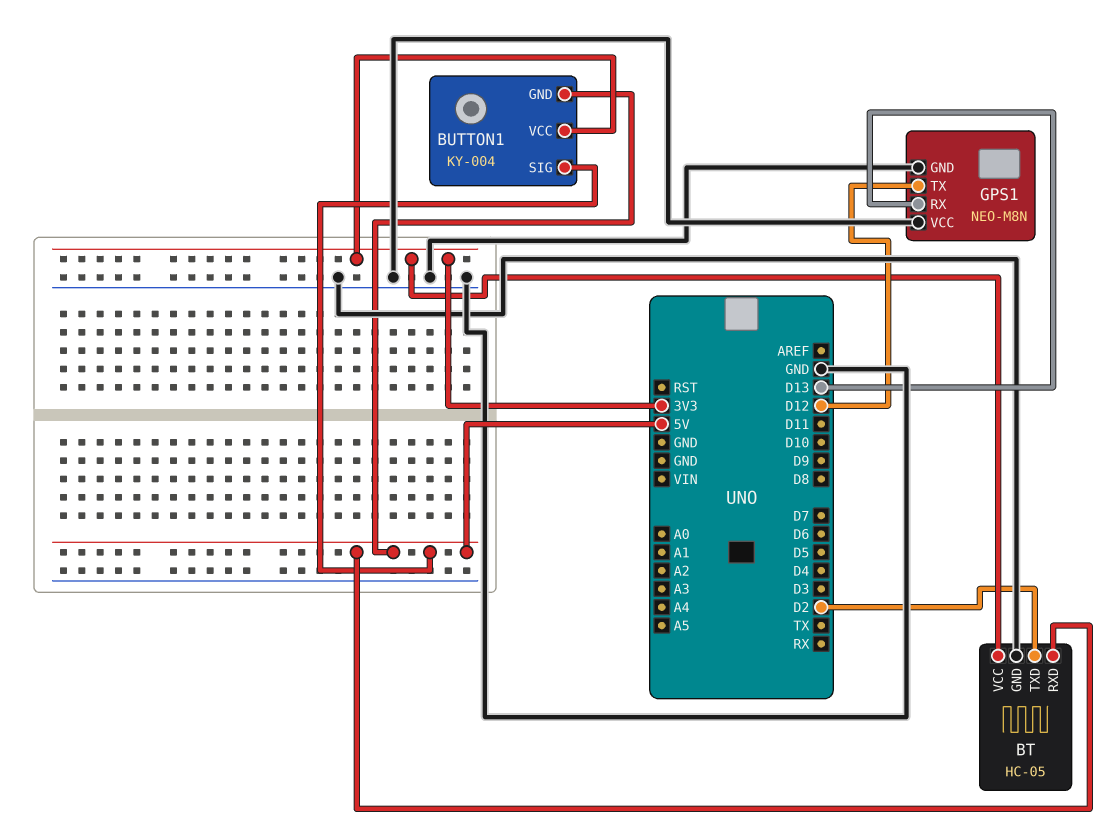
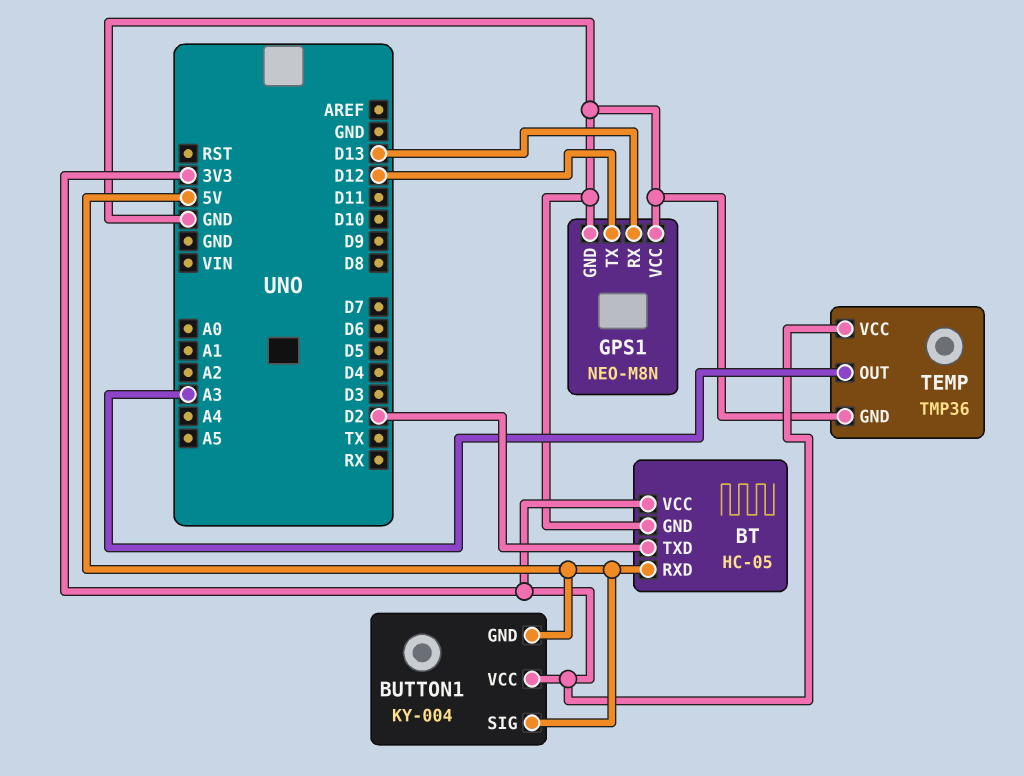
TEMP: none -> TMP36
TEMP pin GND: none -> GND
TEMP pin OUT: none -> A3
TEMP pin VCC: none -> 3V3

